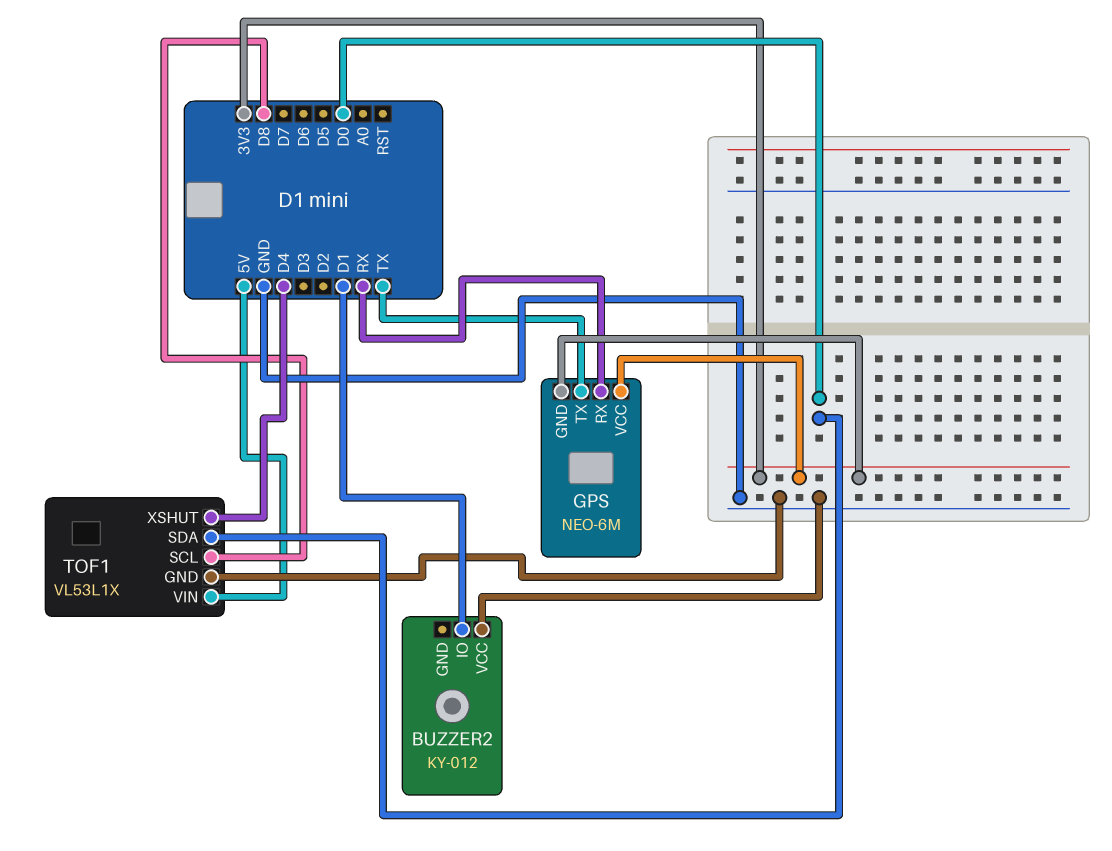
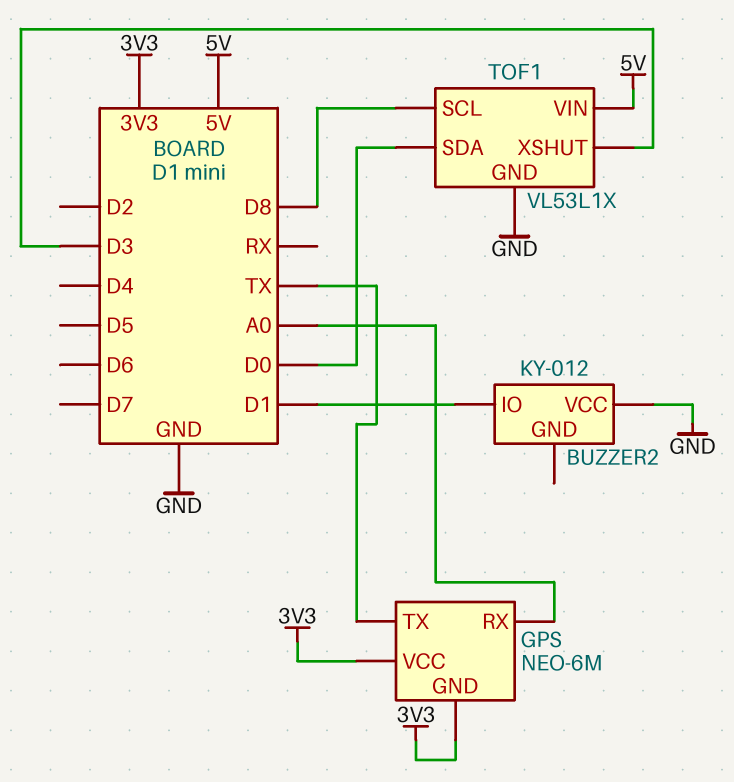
GPS pin RX: RX -> A0
TOF1 pin XSHUT: D4 -> D3

